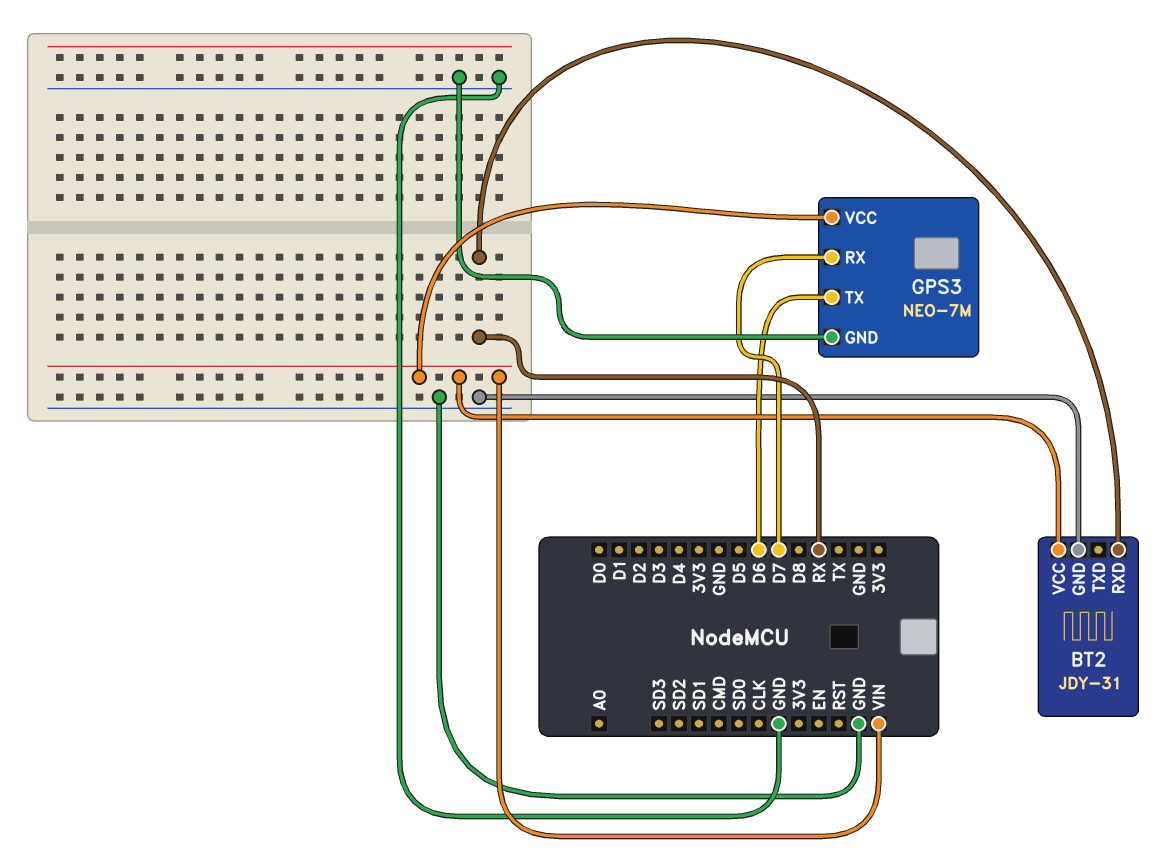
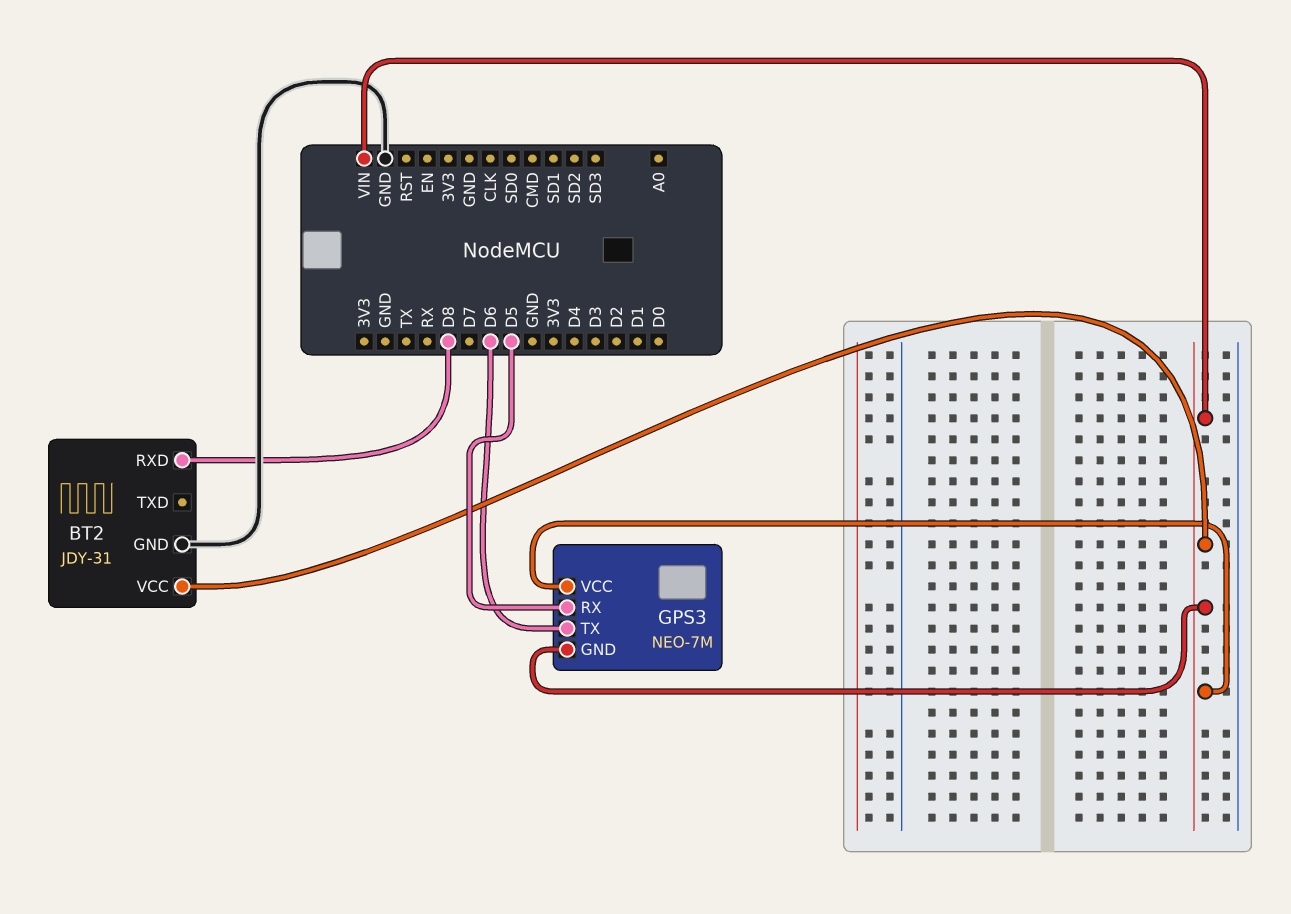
BT2 pin RXD: RX -> D8
GPS3 pin GND: GND -> VIN
GPS3 pin RX: D7 -> D5

